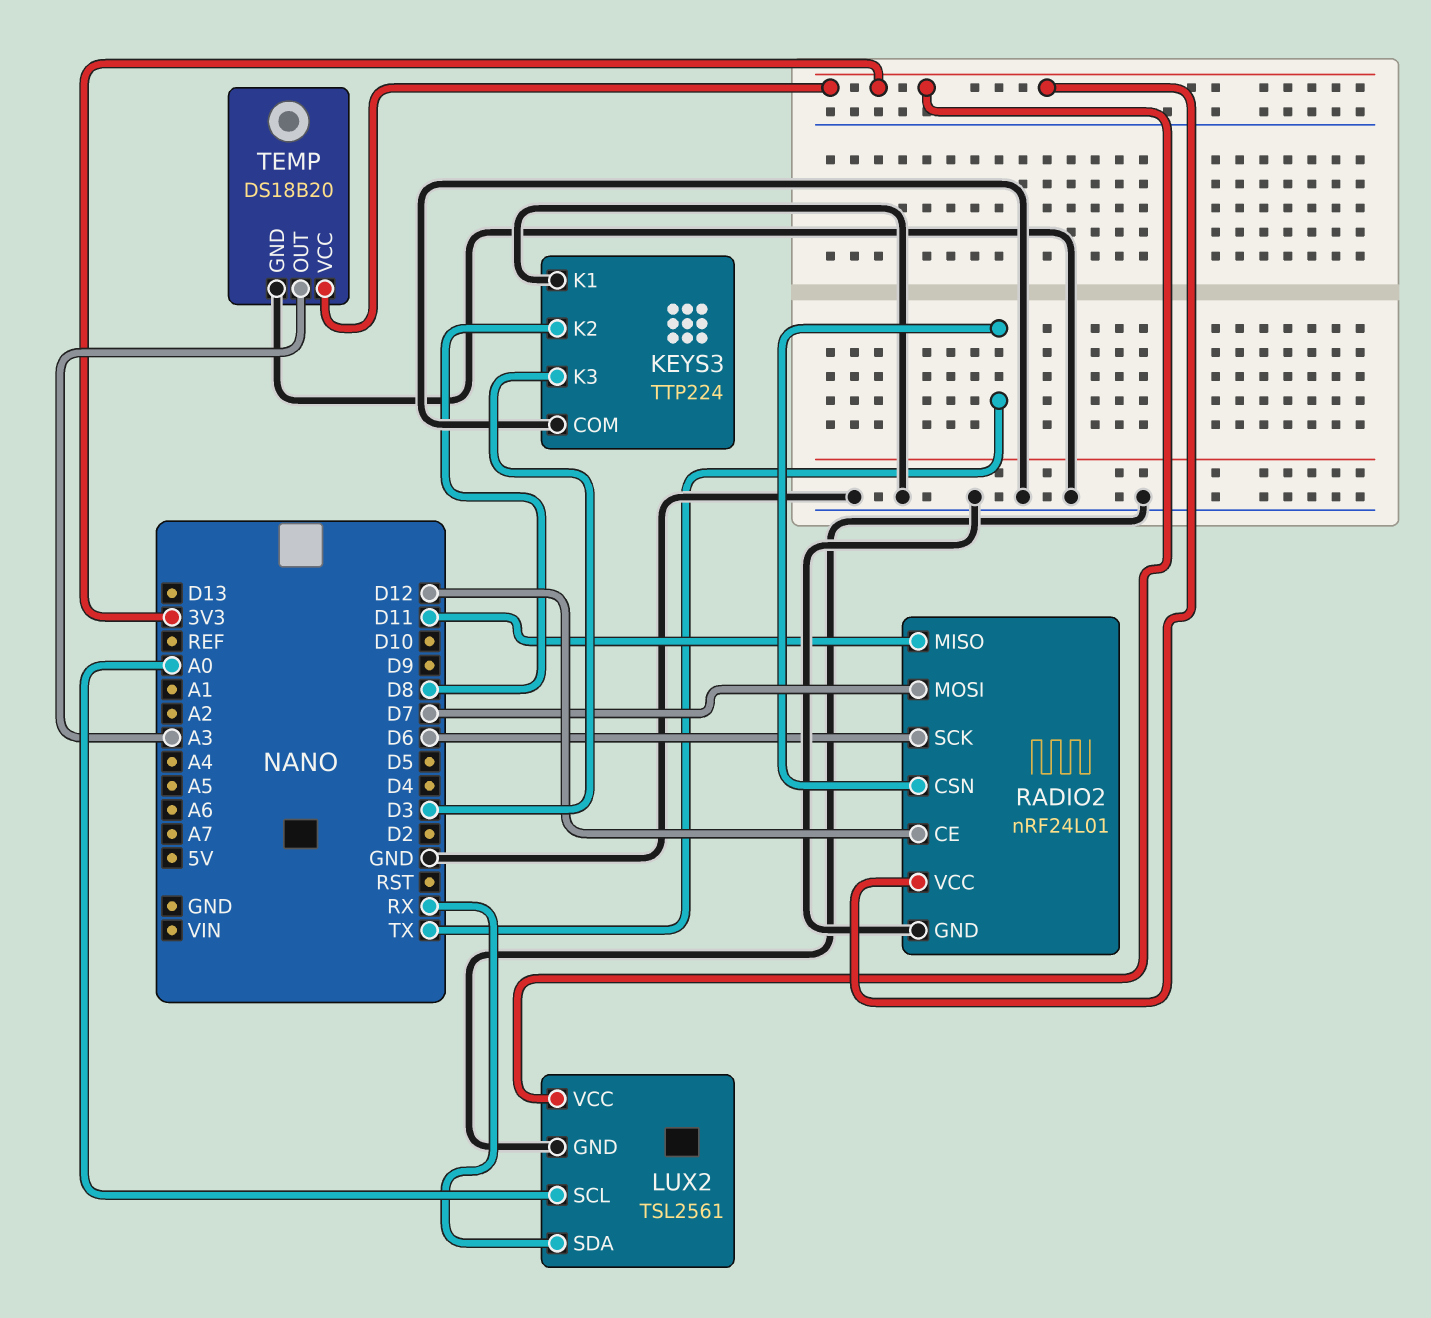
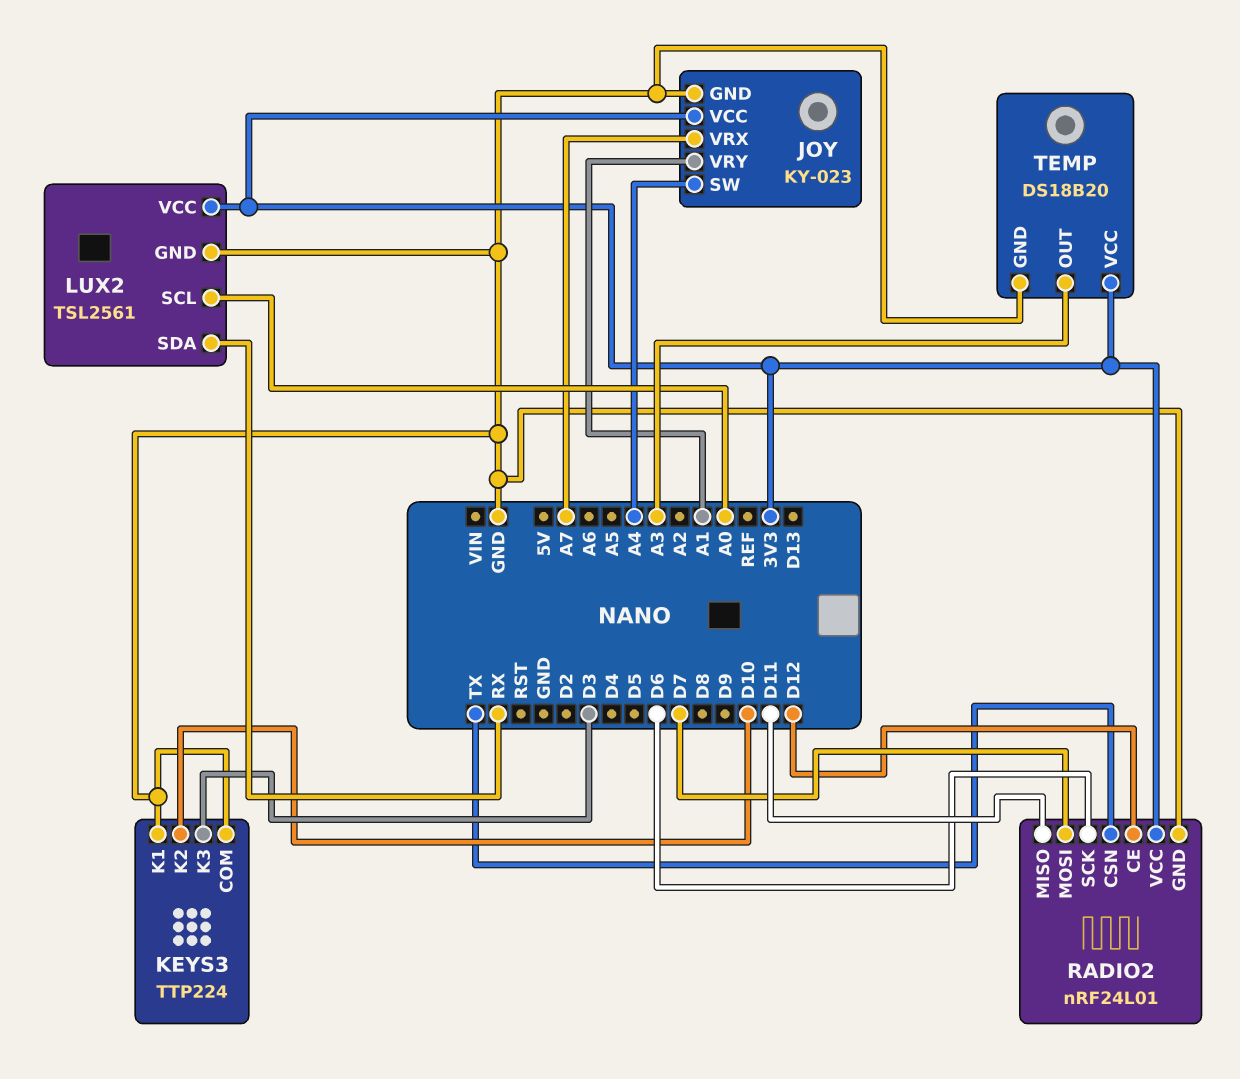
JOY: none -> KY-023
JOY pin GND: none -> GND
JOY pin SW: none -> A4
JOY pin VCC: none -> 3V3
JOY pin VRX: none -> A7
JOY pin VRY: none -> A1
KEYS3 pin K2: D8 -> D10

